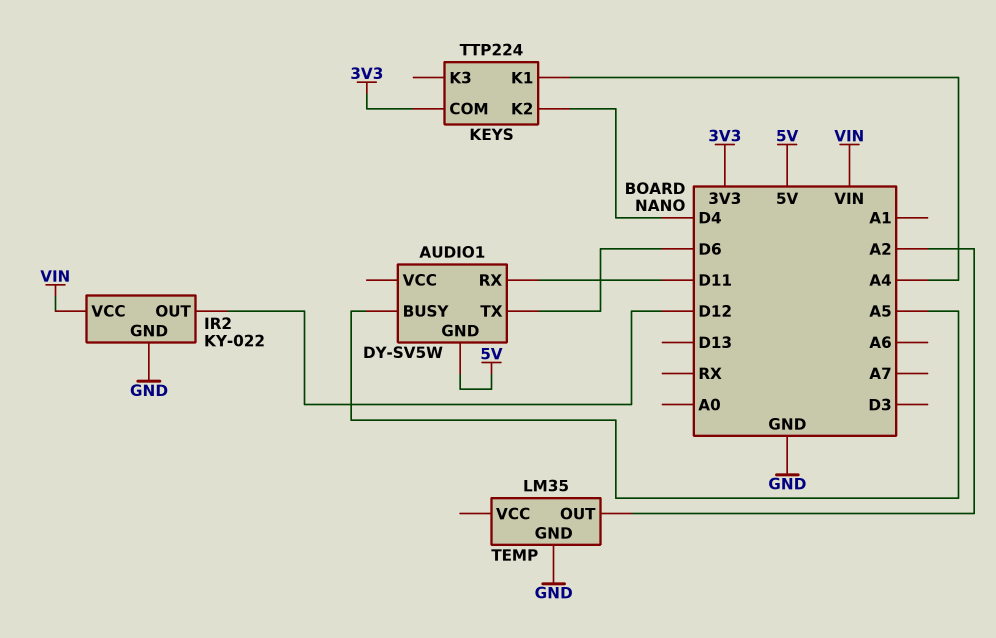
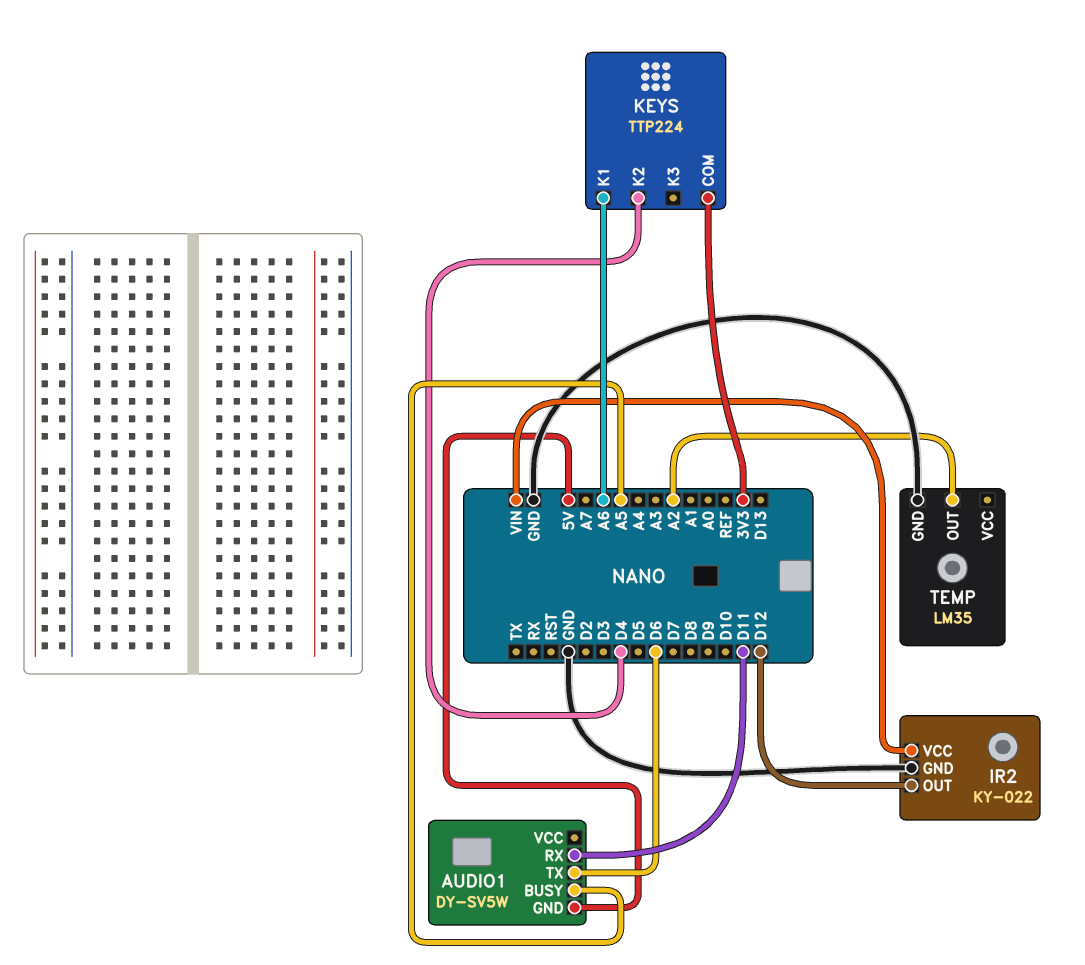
KEYS pin K1: A4 -> A6

